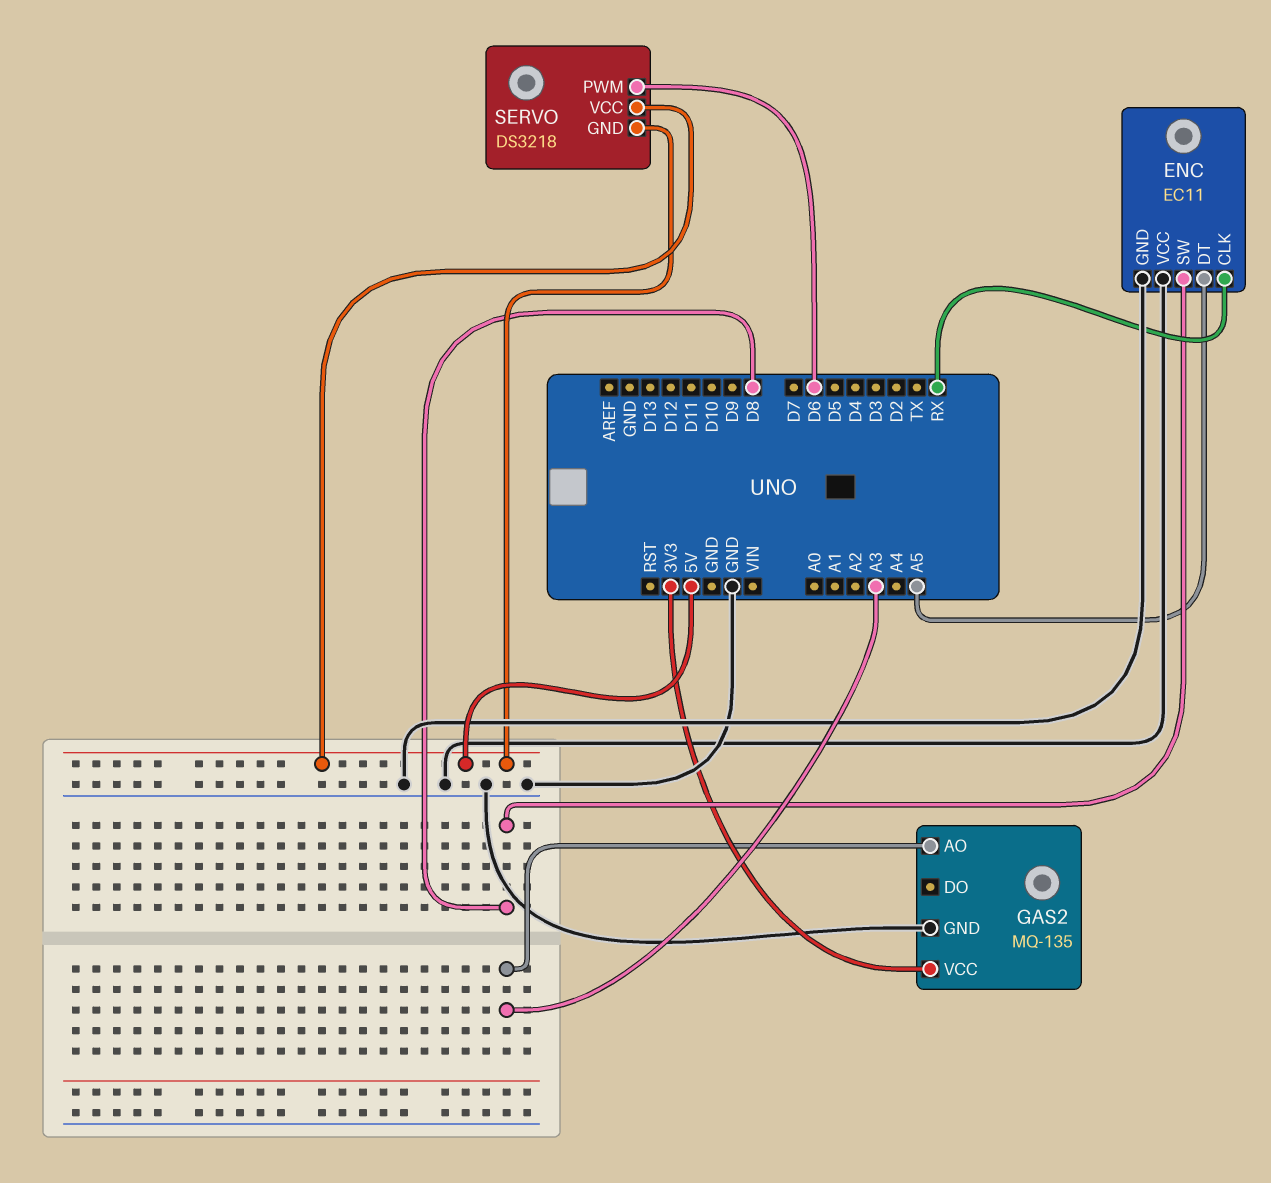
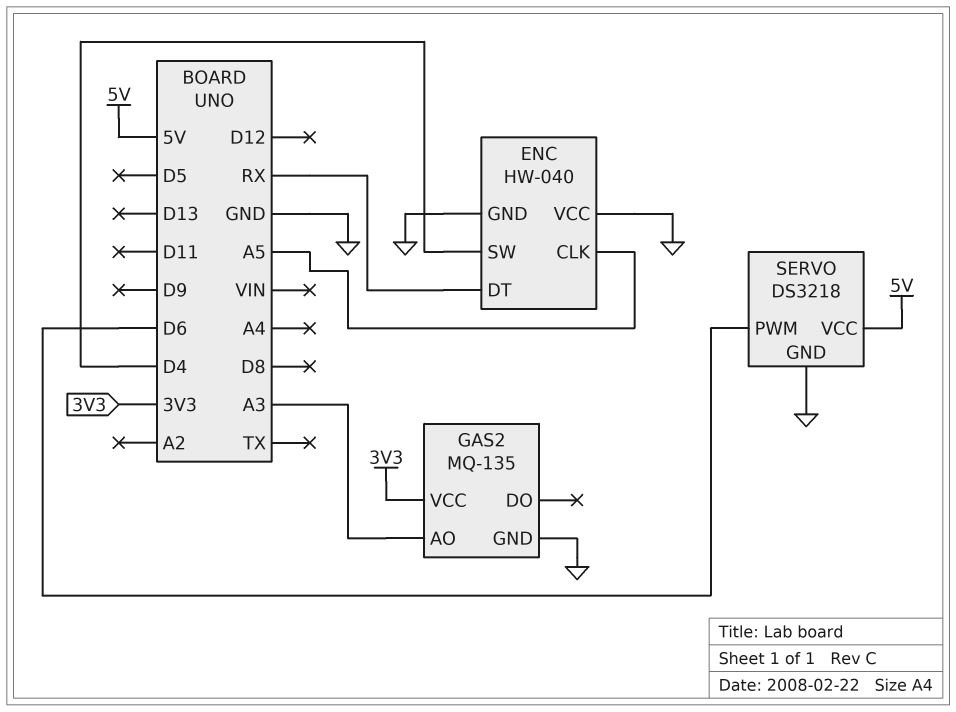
ENC: EC11 -> HW-040
ENC pin CLK: RX -> A5
ENC pin DT: A5 -> RX
ENC pin SW: D8 -> D4
SERVO pin GND: 5V -> GND

